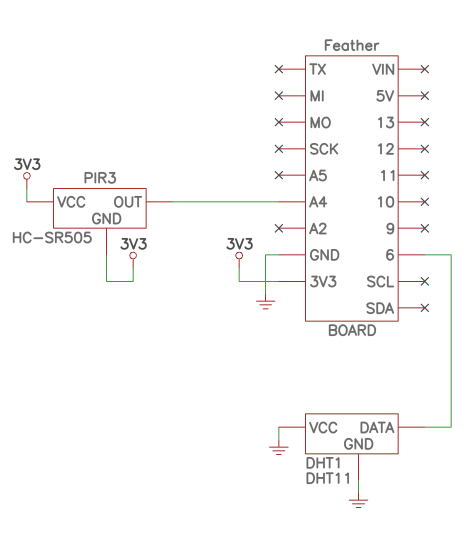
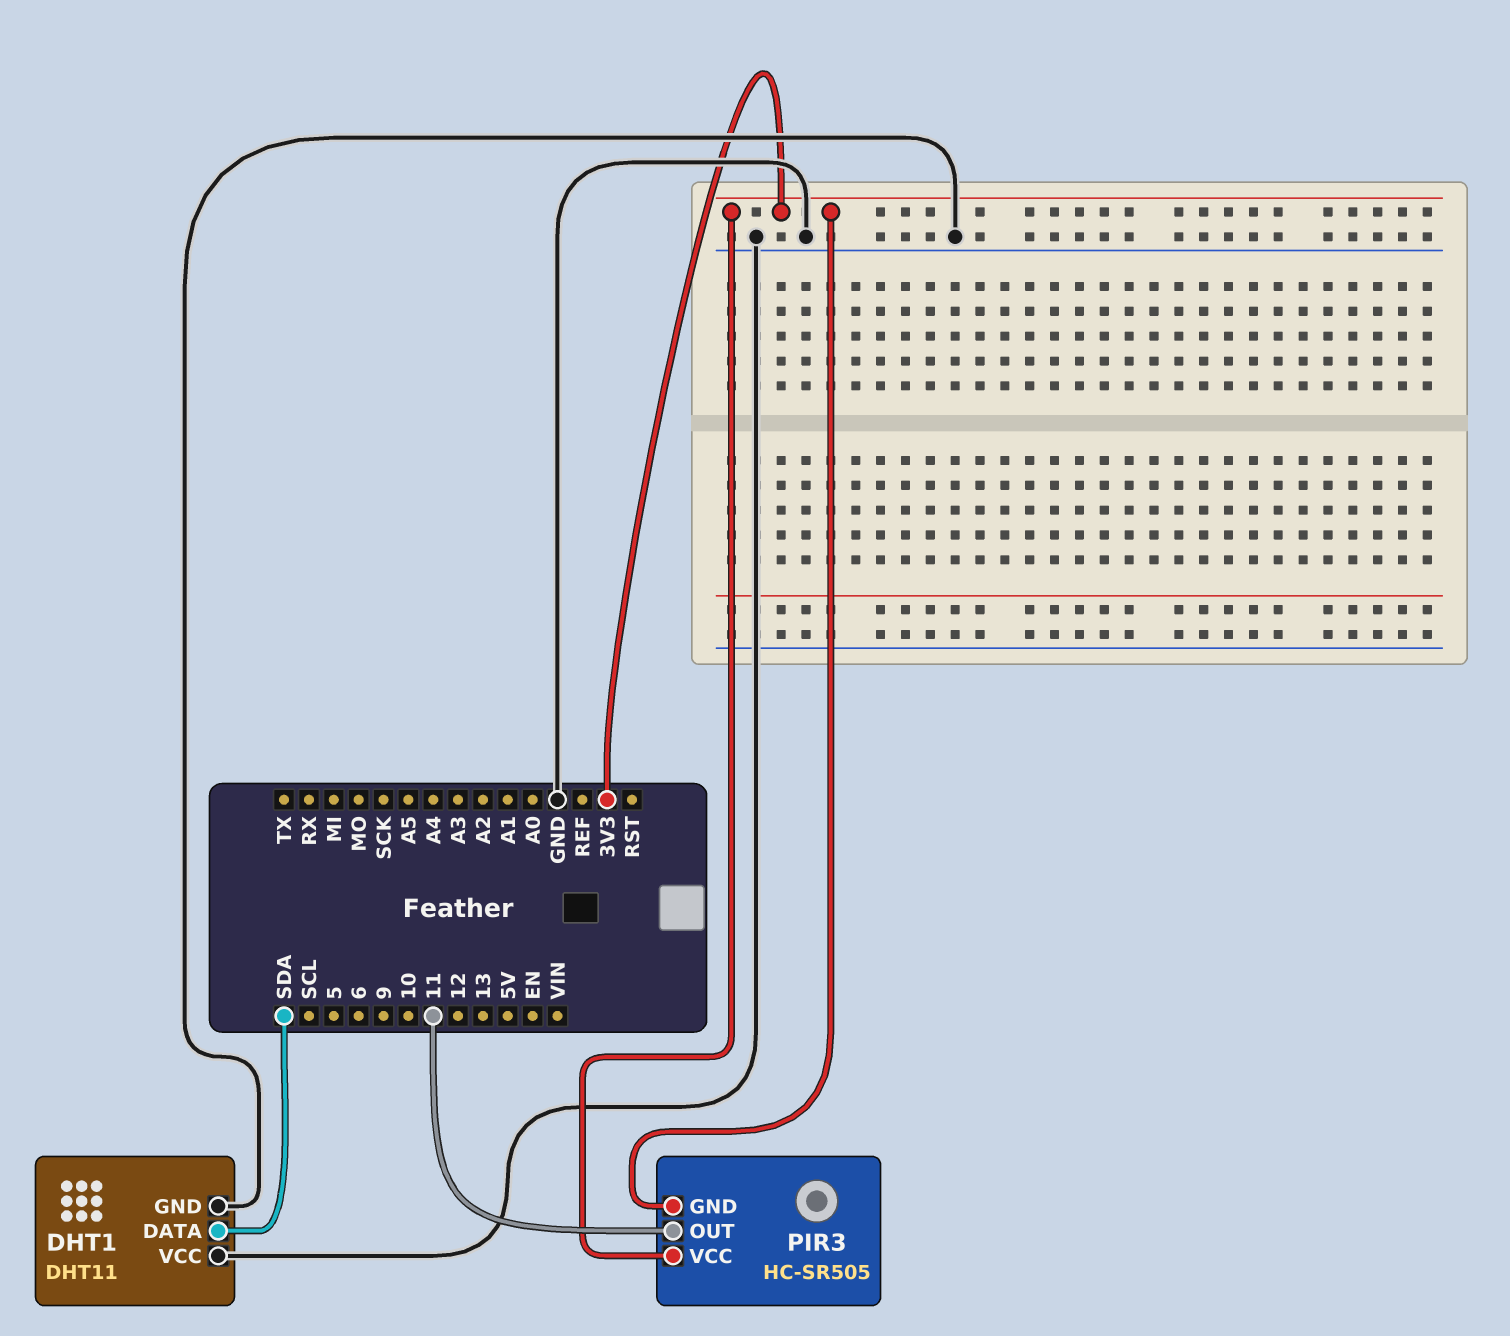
DHT1 pin DATA: 6 -> SDA
PIR3 pin OUT: A4 -> 11

